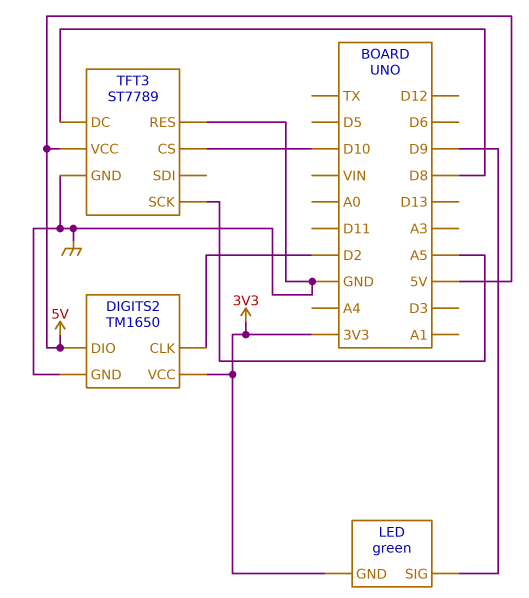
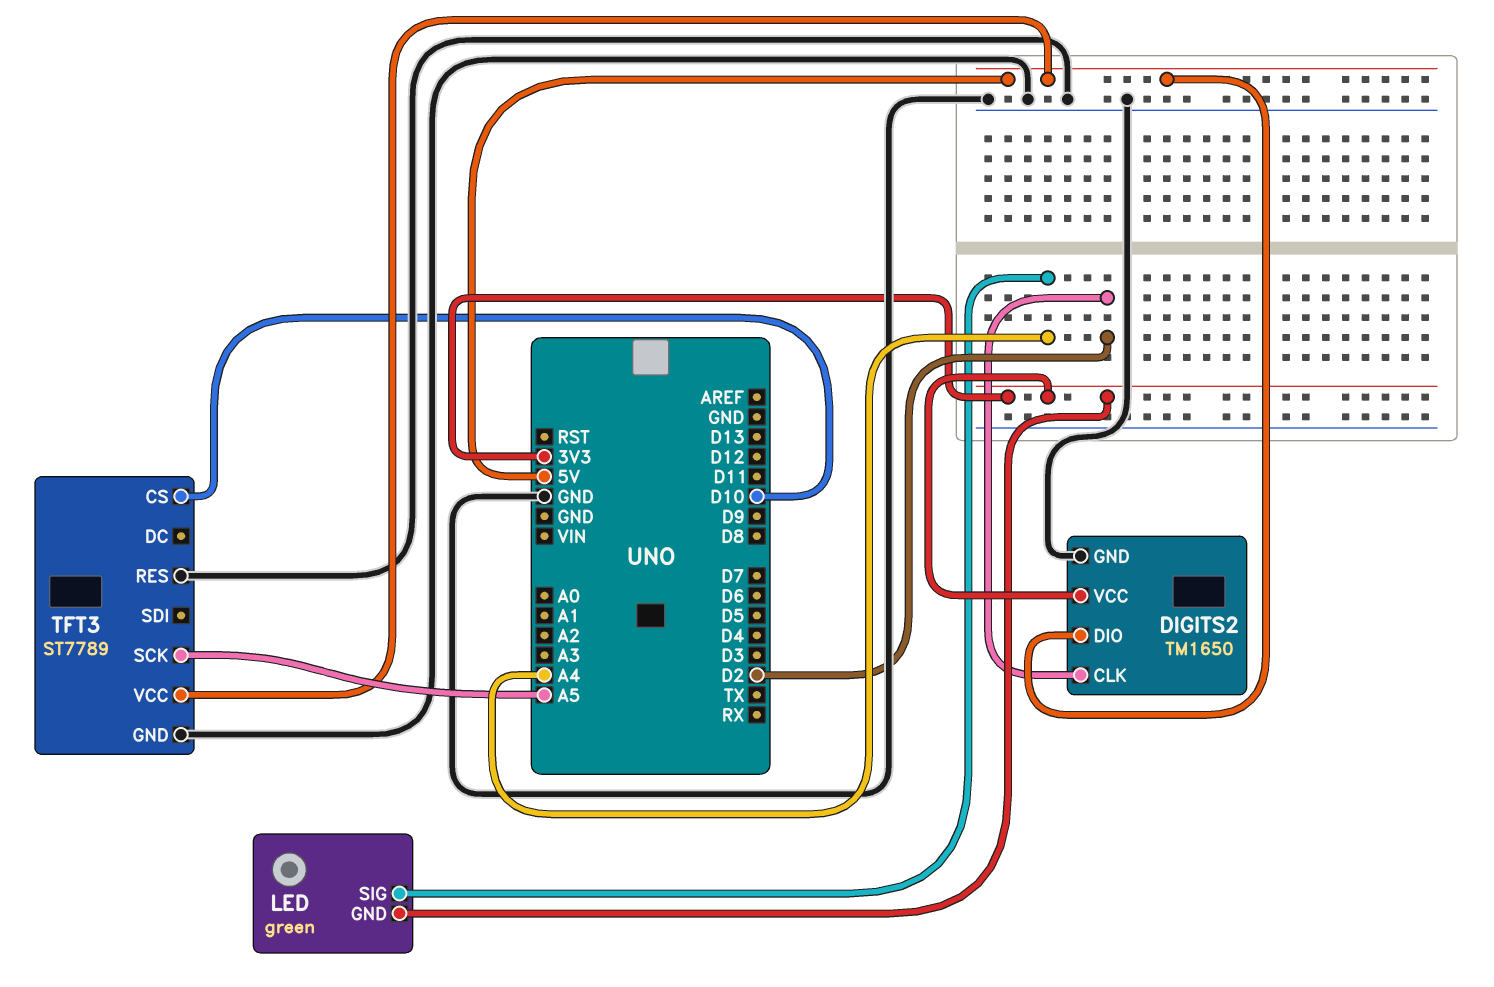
LED pin SIG: D9 -> A4
TFT3 pin DC: D8 -> none

